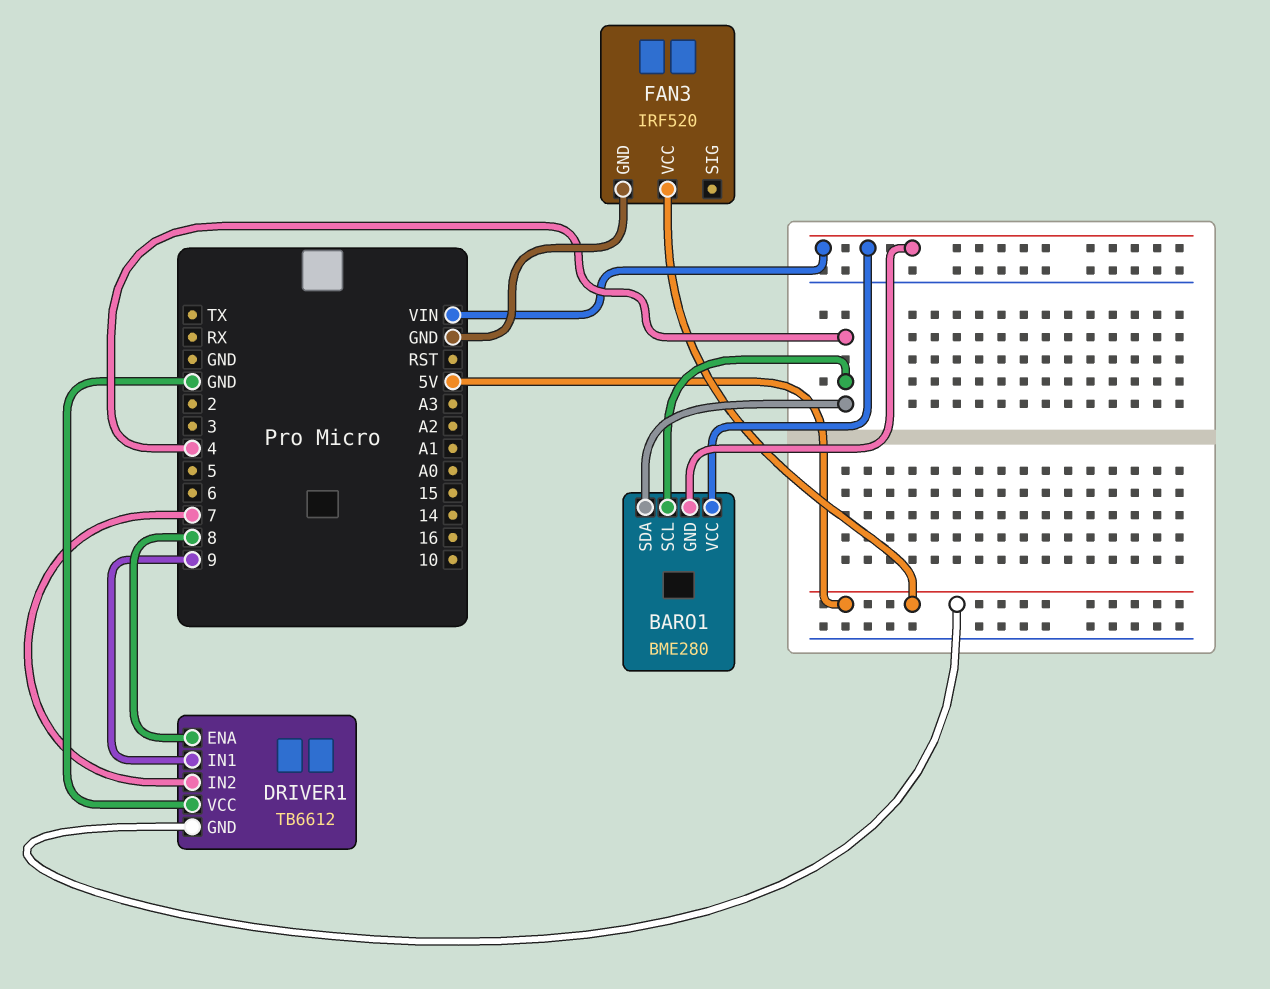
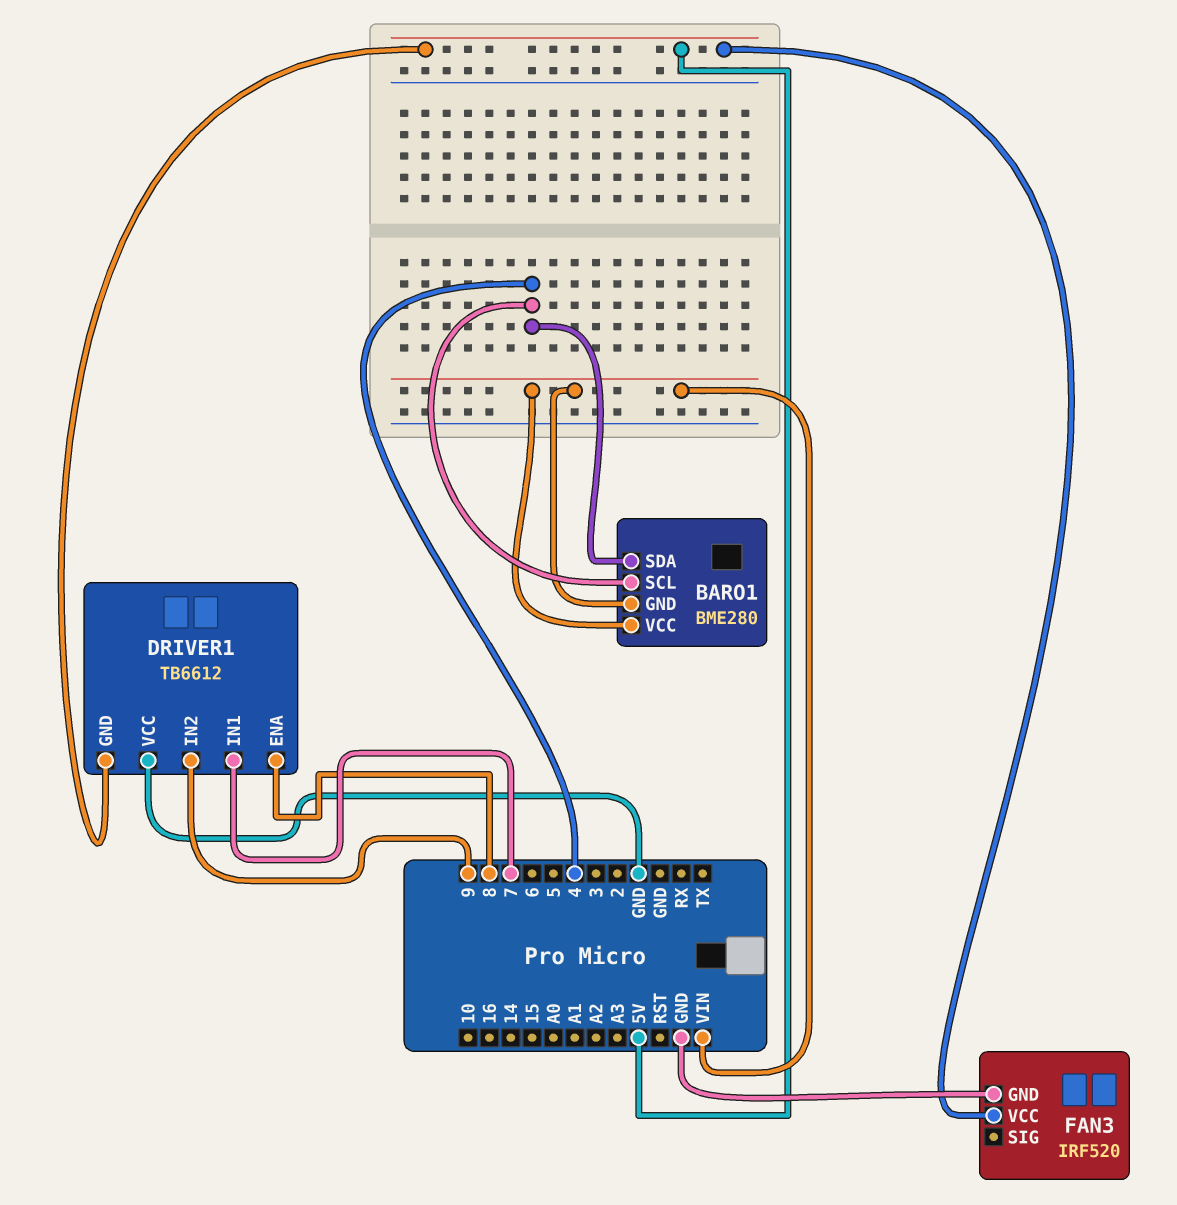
DRIVER1 pin IN1: 9 -> 7
DRIVER1 pin IN2: 7 -> 9

